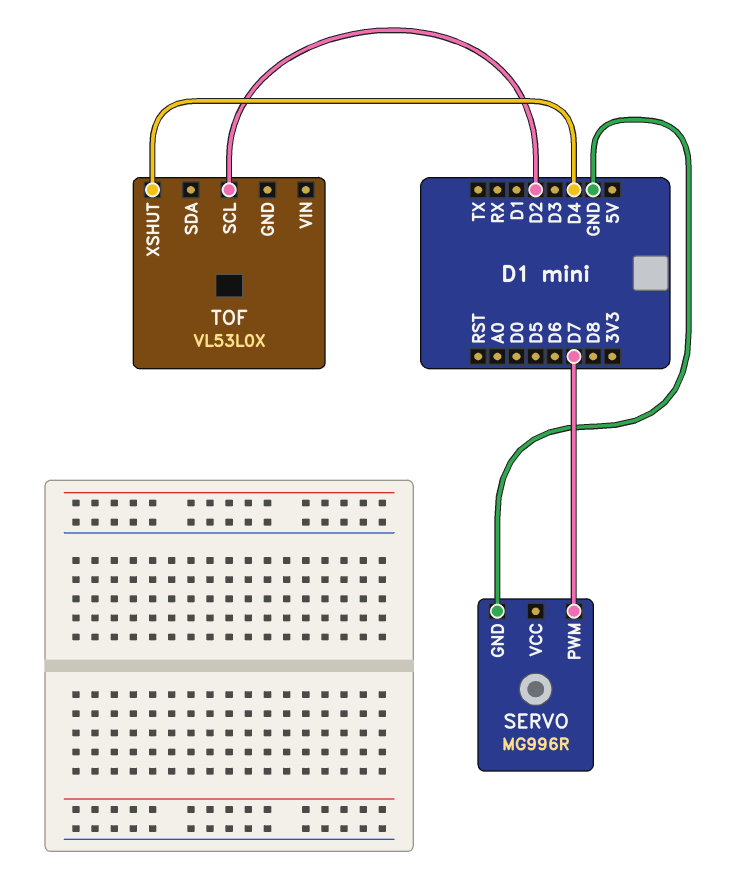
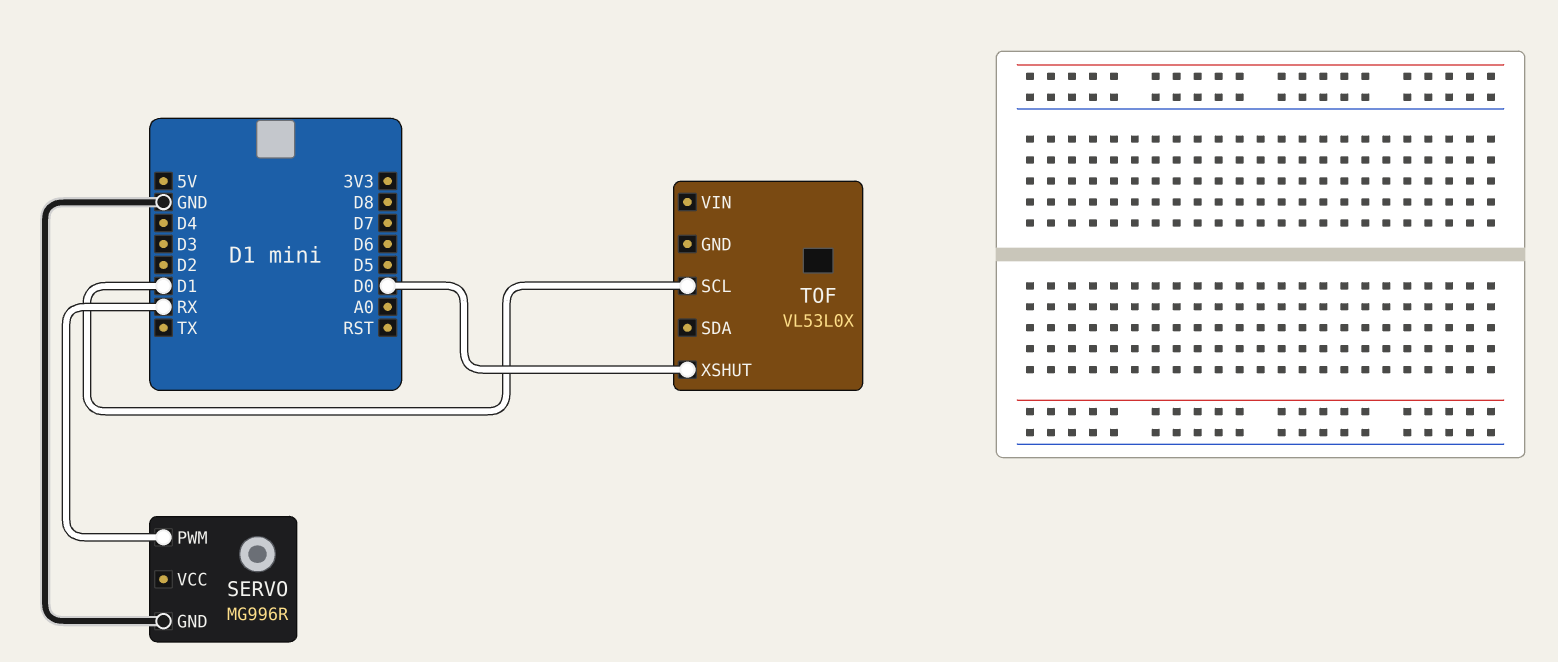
SERVO pin PWM: D7 -> RX
TOF pin SCL: D2 -> D1
TOF pin XSHUT: D4 -> D0

